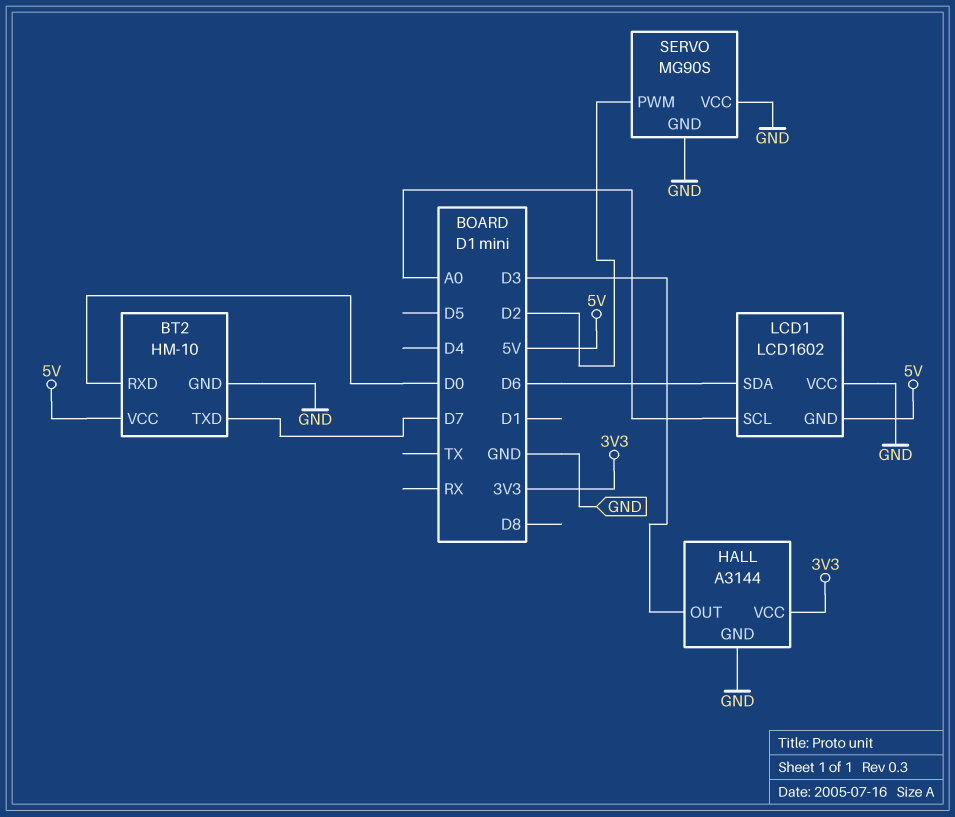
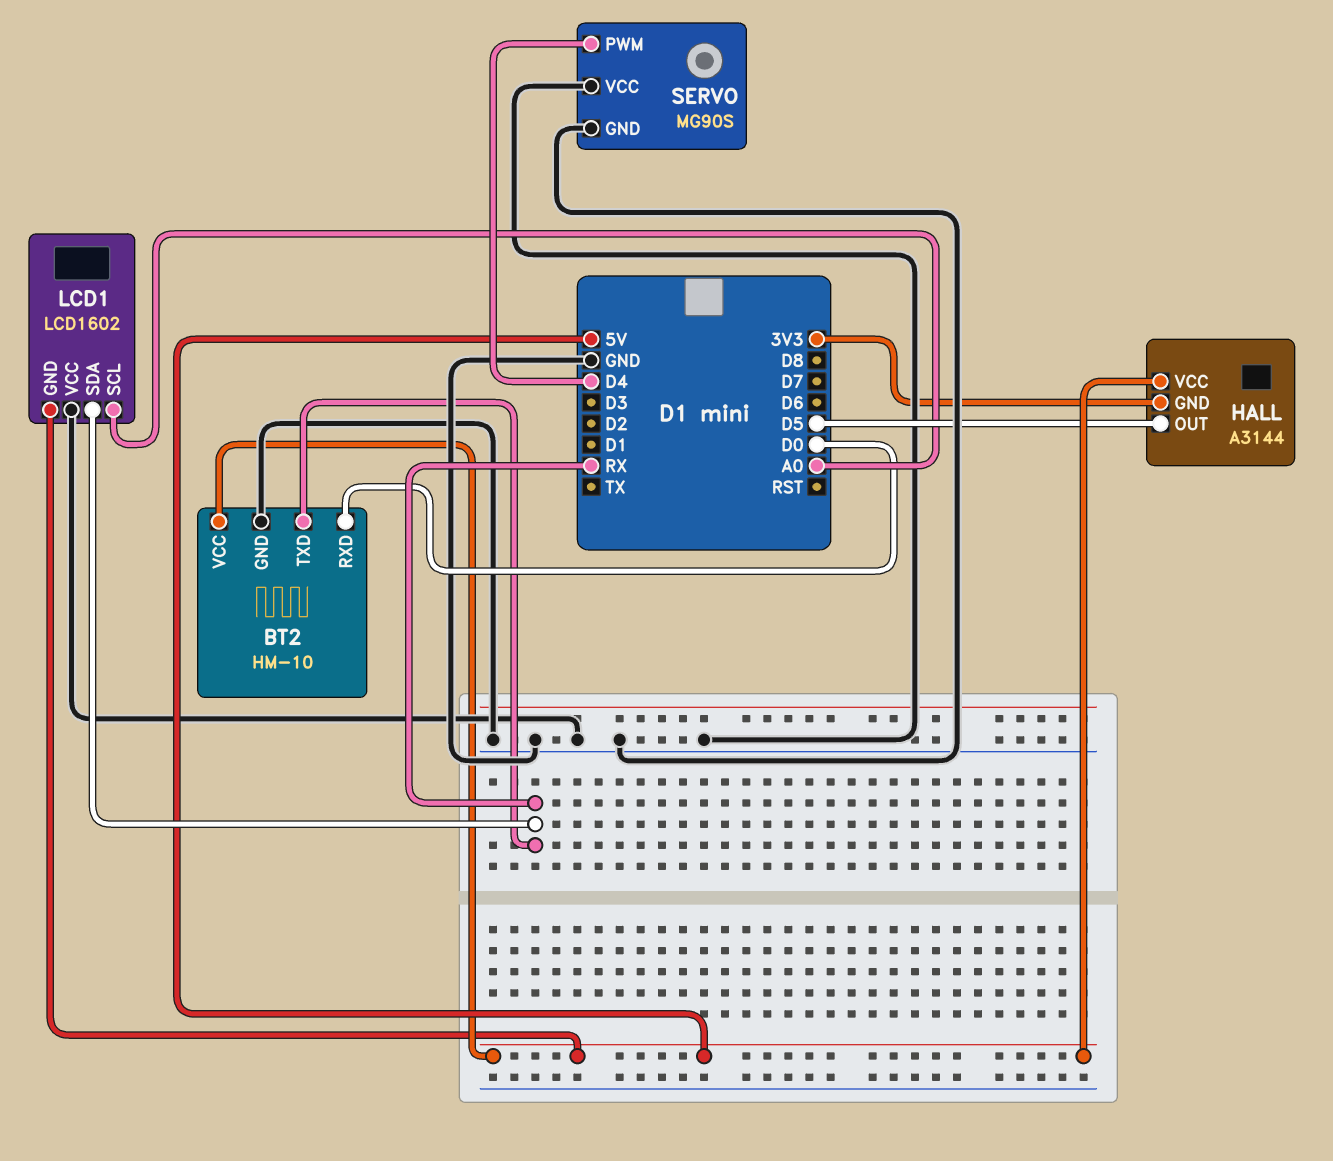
BT2 pin TXD: D7 -> RX
HALL pin GND: GND -> 3V3
HALL pin OUT: D3 -> D5
HALL pin VCC: 3V3 -> 5V
LCD1 pin SDA: D6 -> RX
SERVO pin PWM: D2 -> D4

